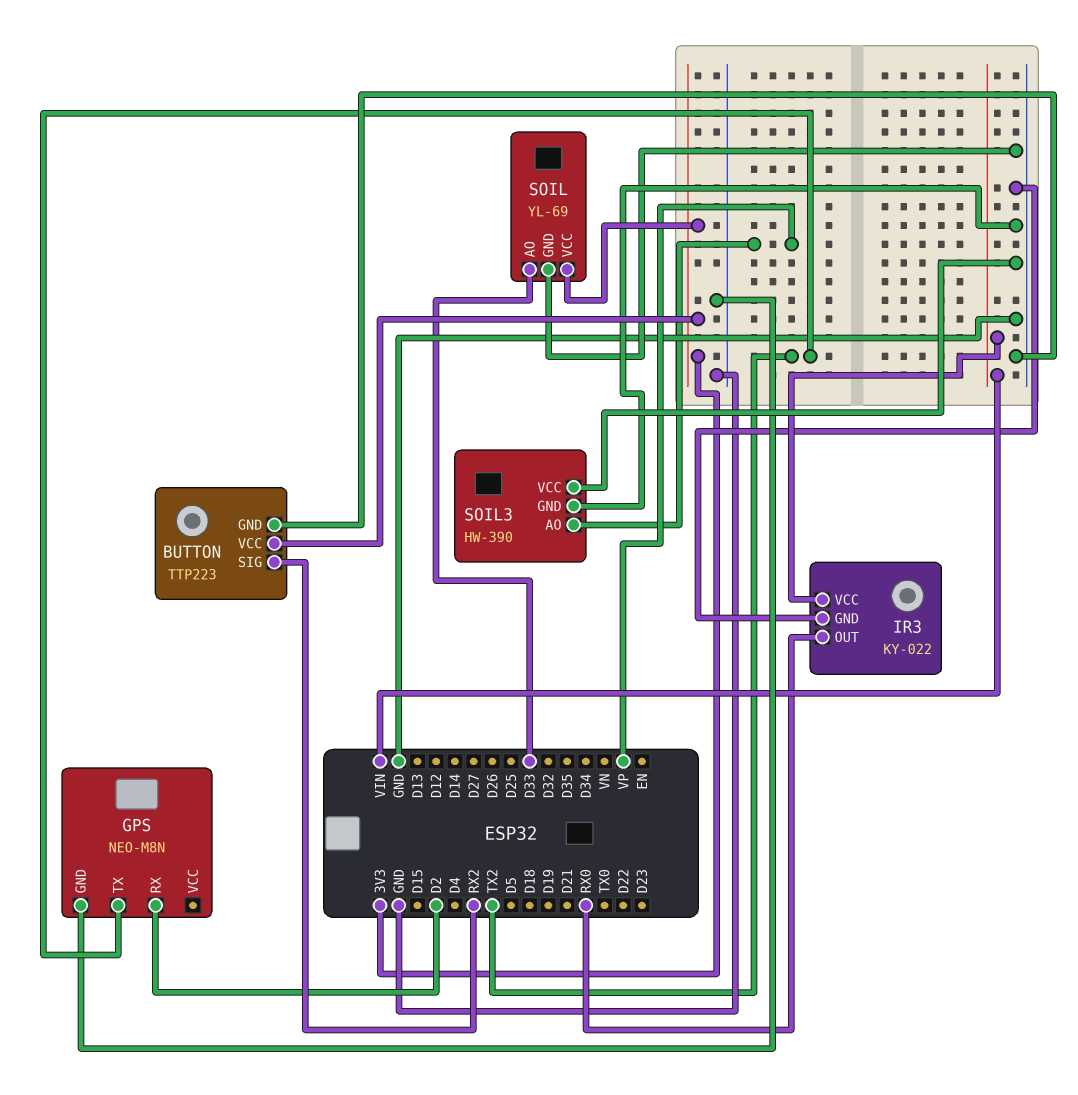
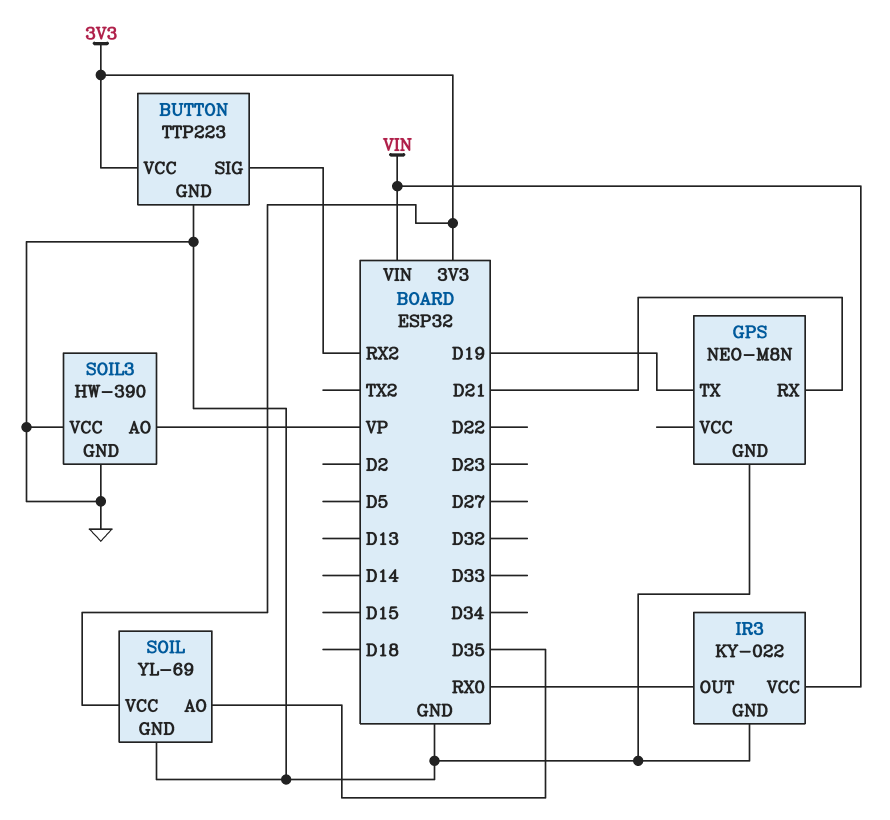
GPS pin RX: D2 -> D21
GPS pin TX: TX2 -> D19
SOIL pin AO: D33 -> D35

